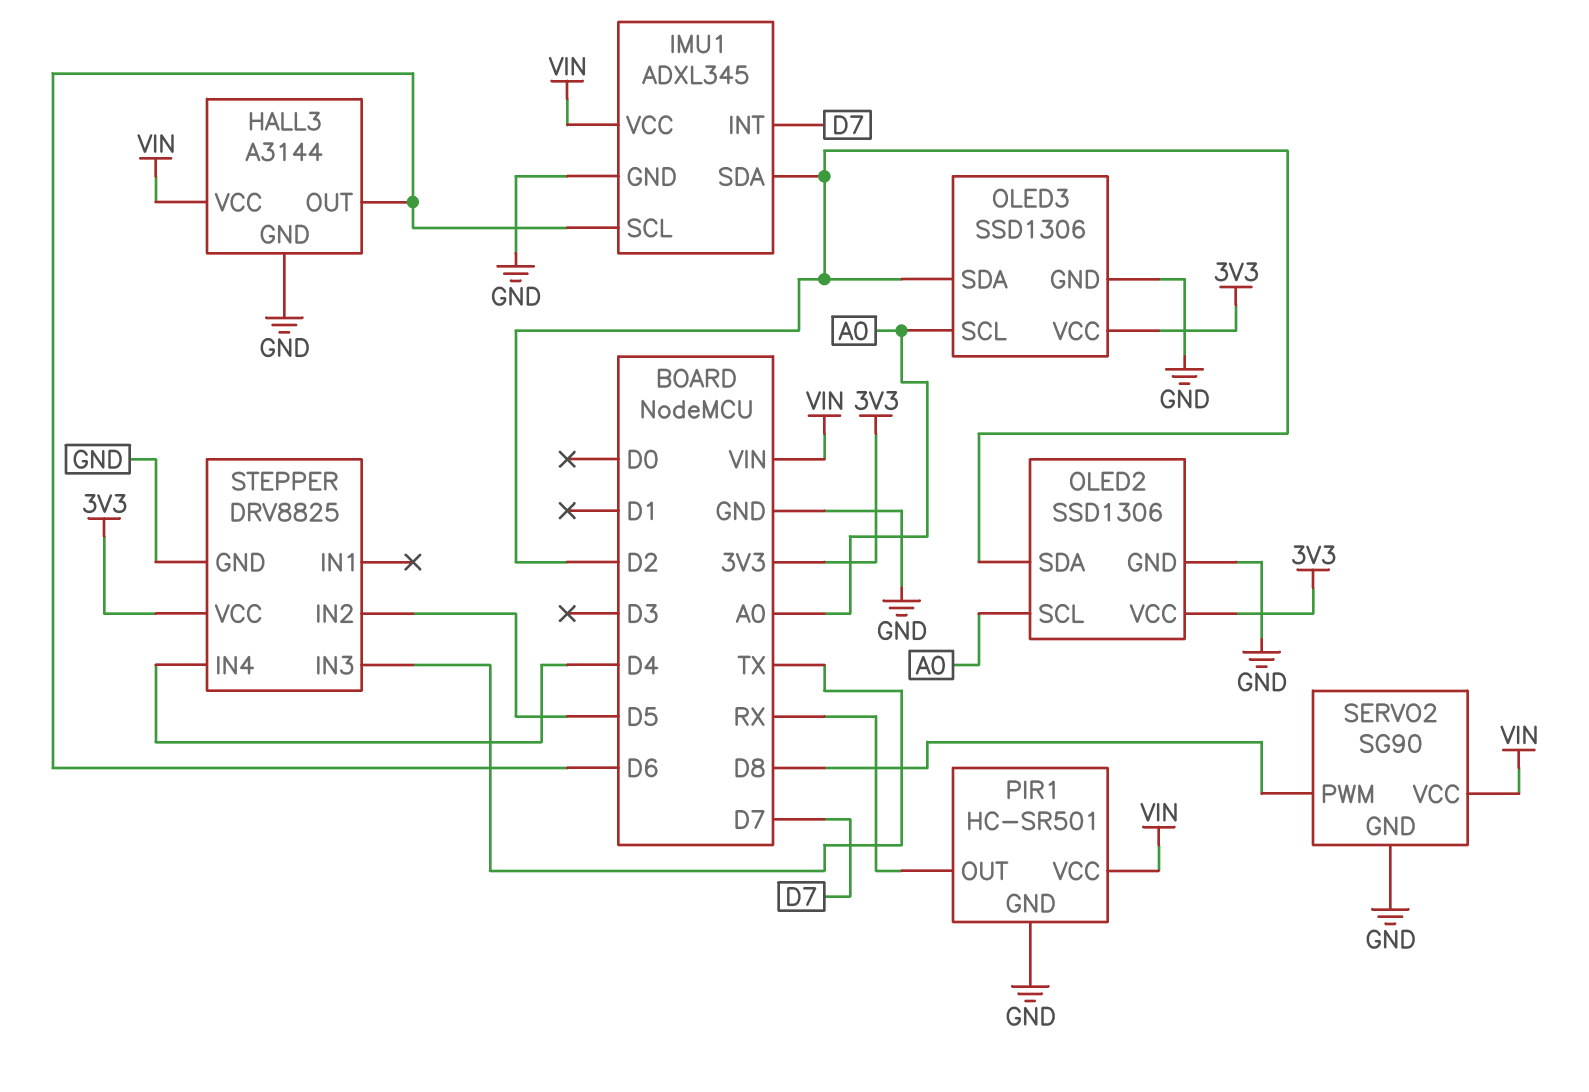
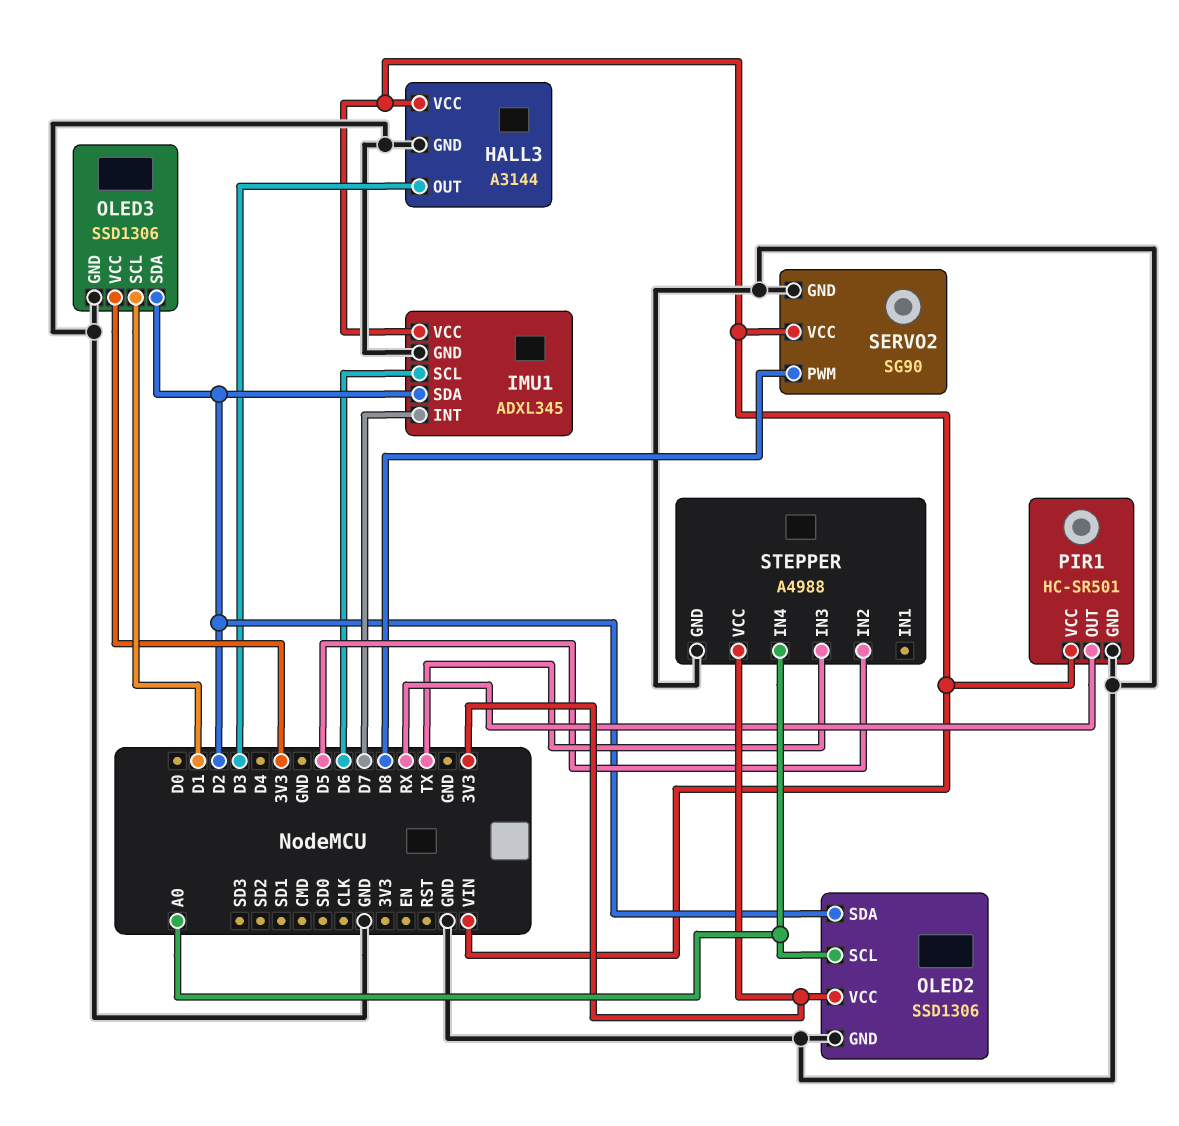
HALL3 pin OUT: D6 -> D3
OLED3 pin SCL: A0 -> D1
STEPPER: DRV8825 -> A4988
STEPPER pin IN4: D4 -> A0

